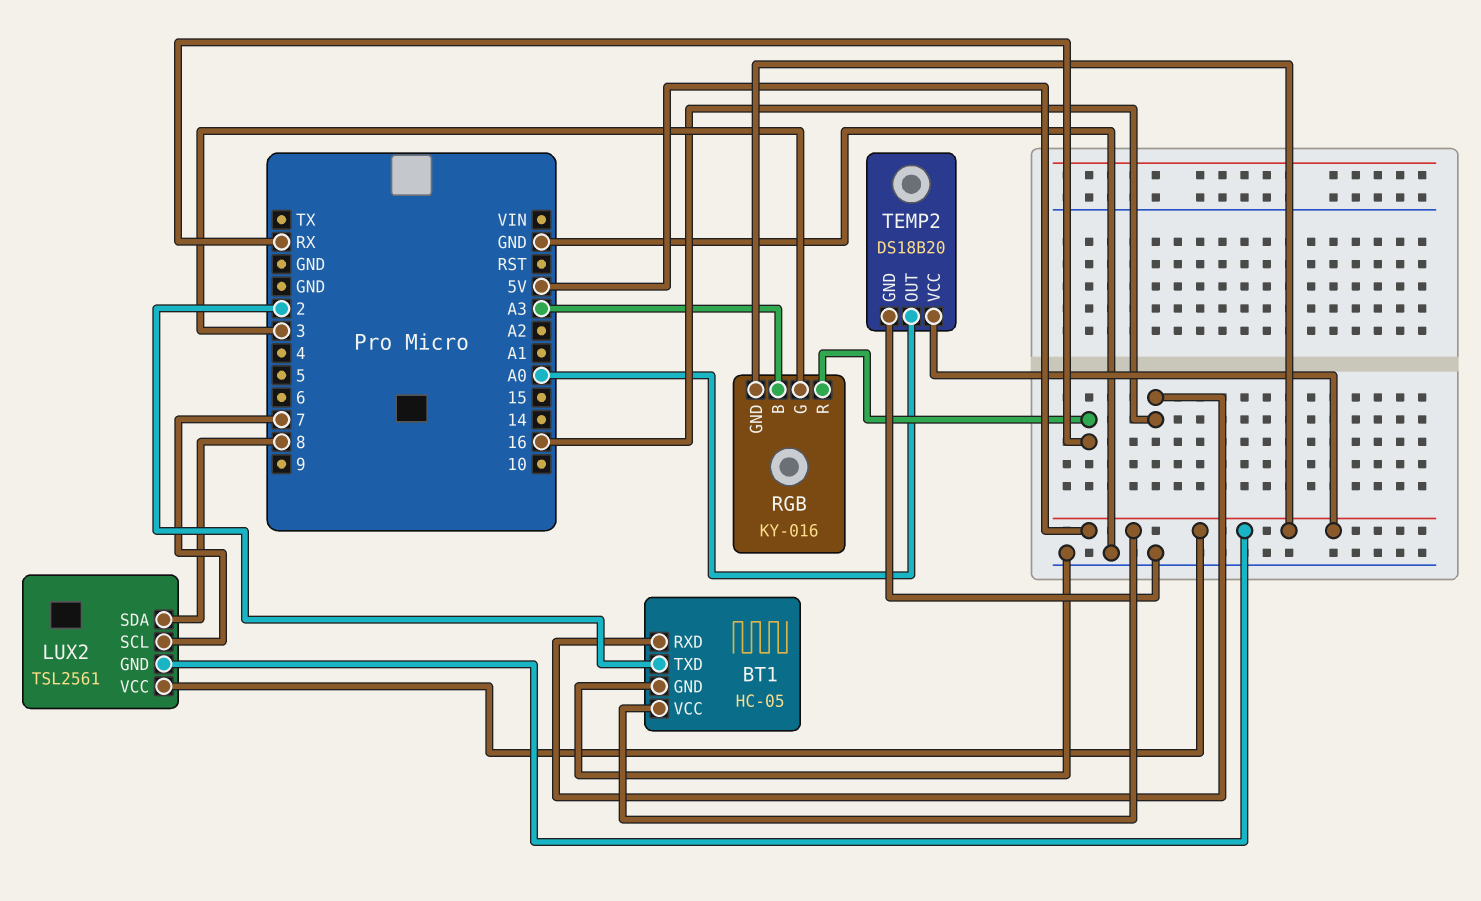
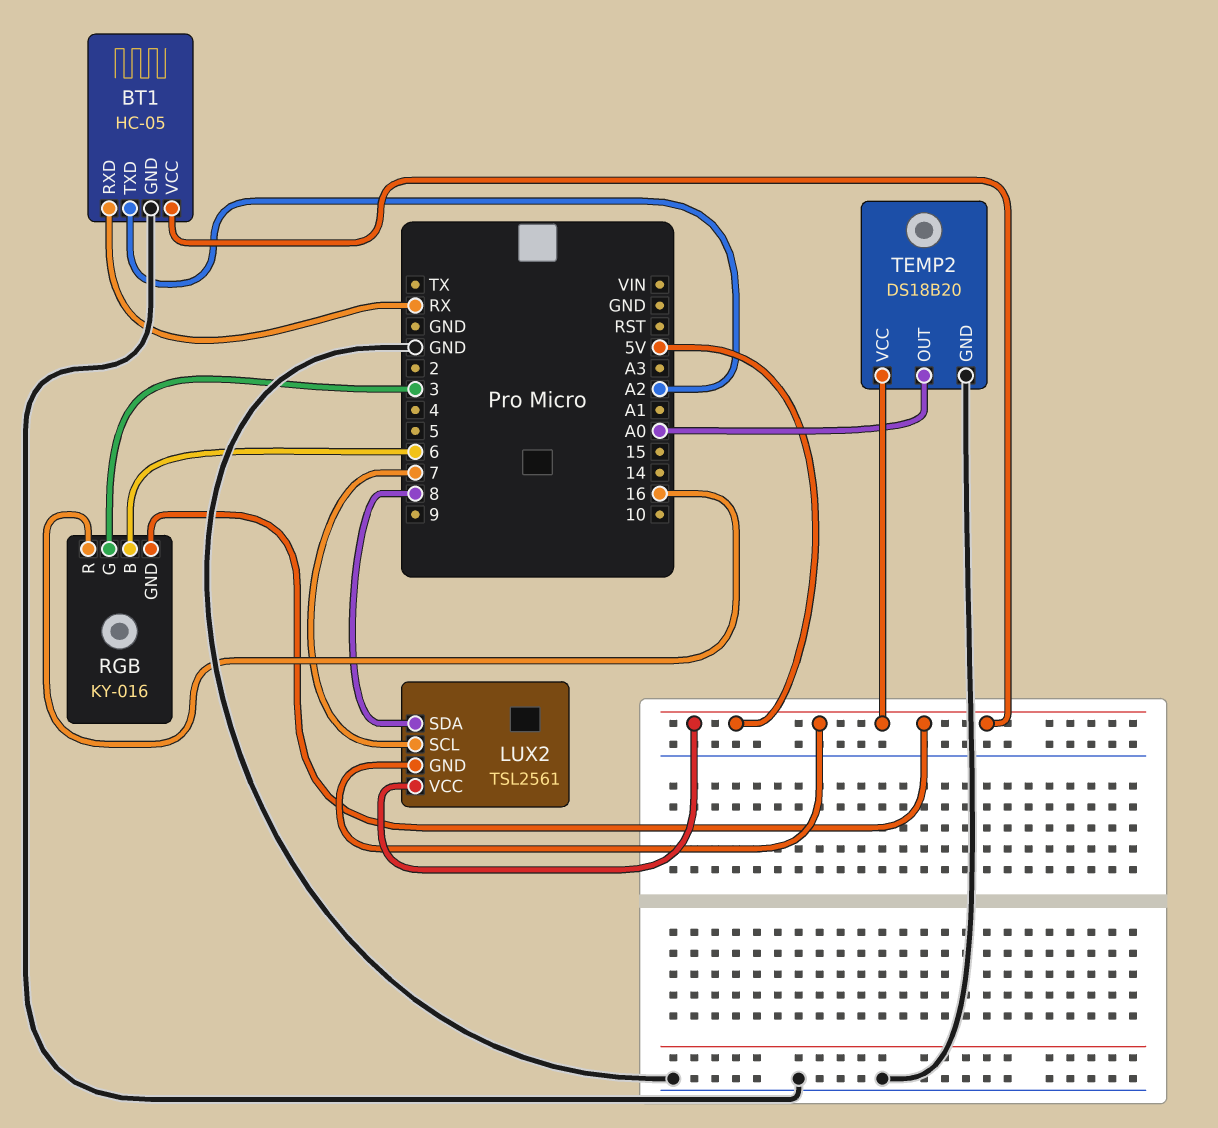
BT1 pin RXD: 16 -> RX
BT1 pin TXD: 2 -> A2
RGB pin B: A3 -> 6
RGB pin R: RX -> 16

